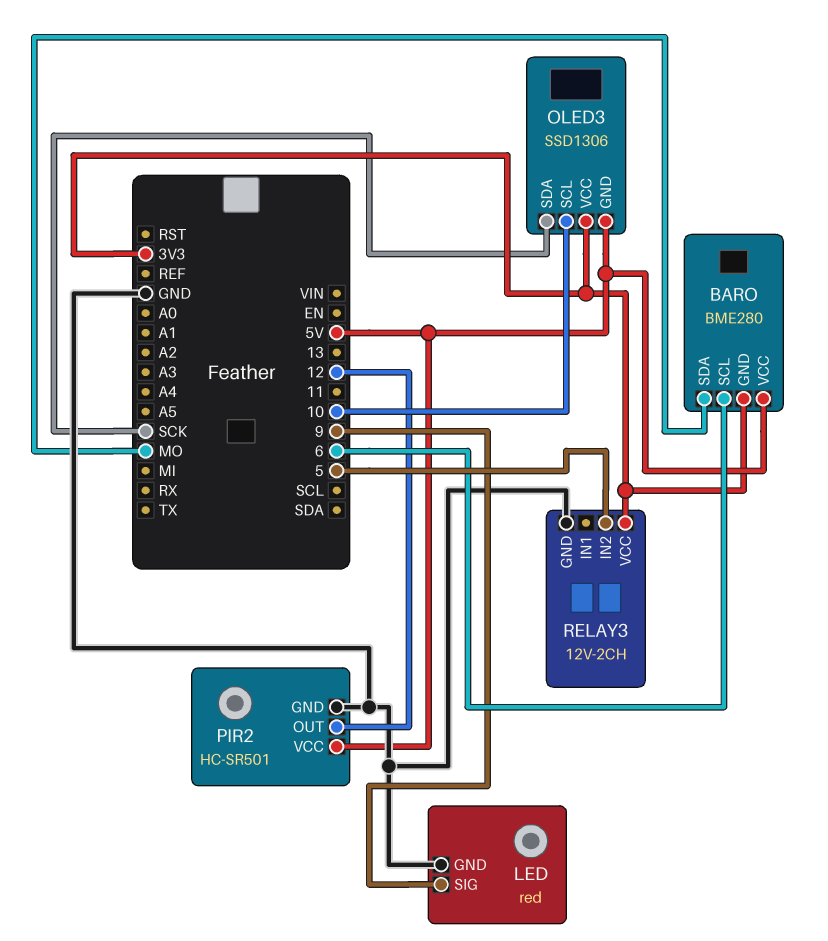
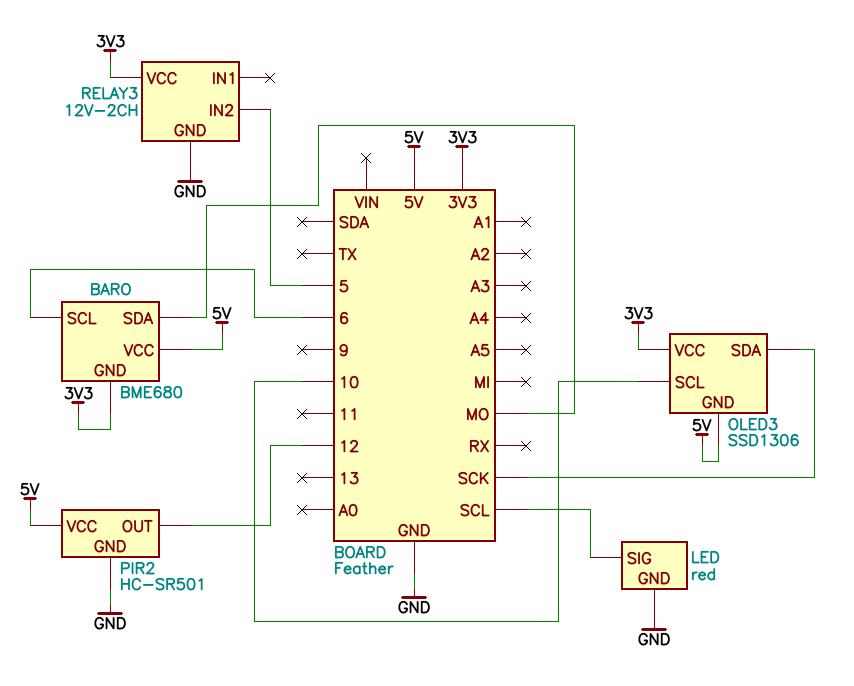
BARO: BME280 -> BME680
LED pin SIG: 9 -> SCL

